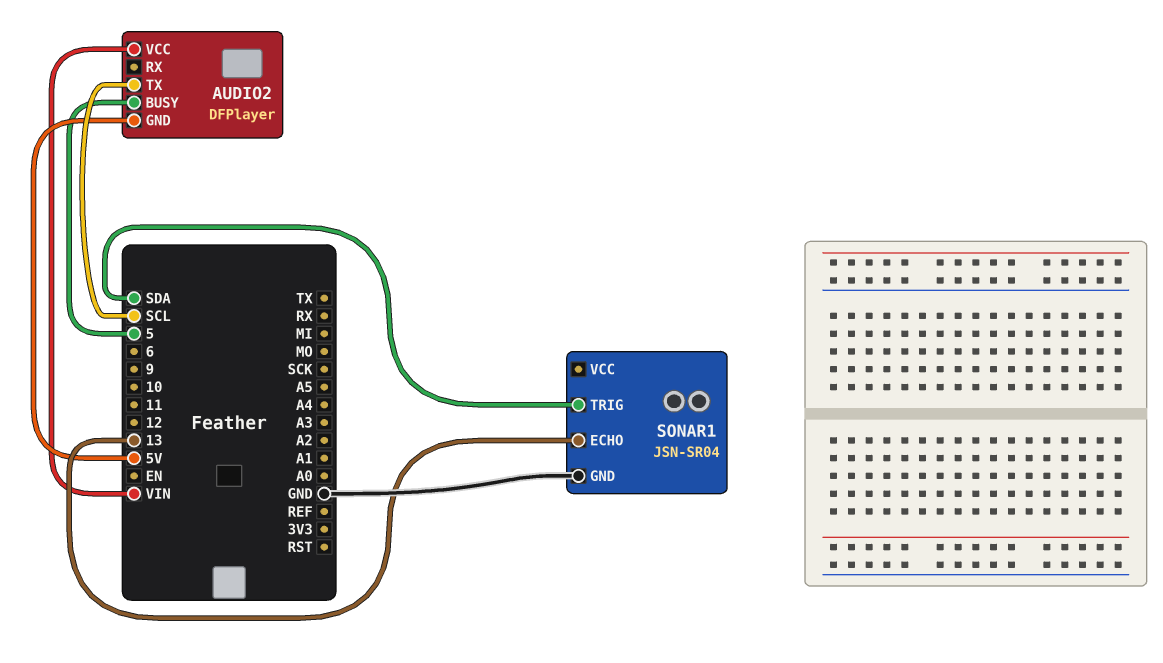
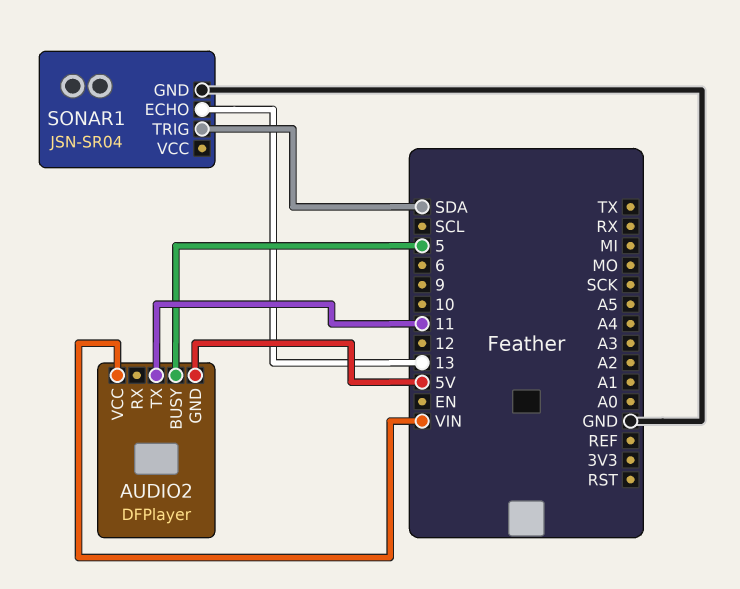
AUDIO2 pin TX: SCL -> 11

